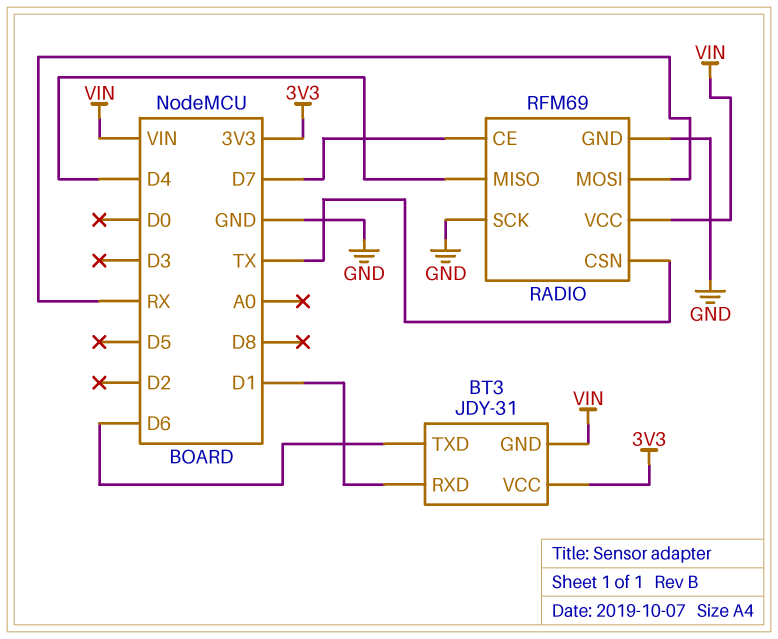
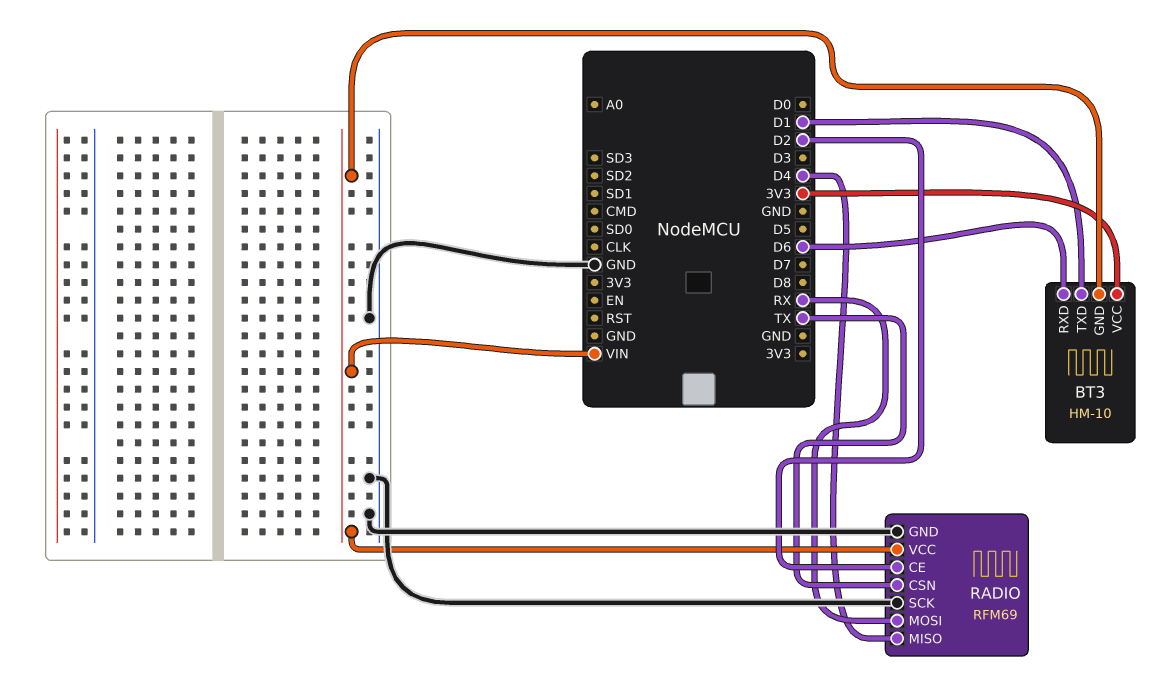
BT3: JDY-31 -> HM-10
BT3 pin RXD: D1 -> D6
BT3 pin TXD: D6 -> D1
RADIO pin CE: D7 -> D2

